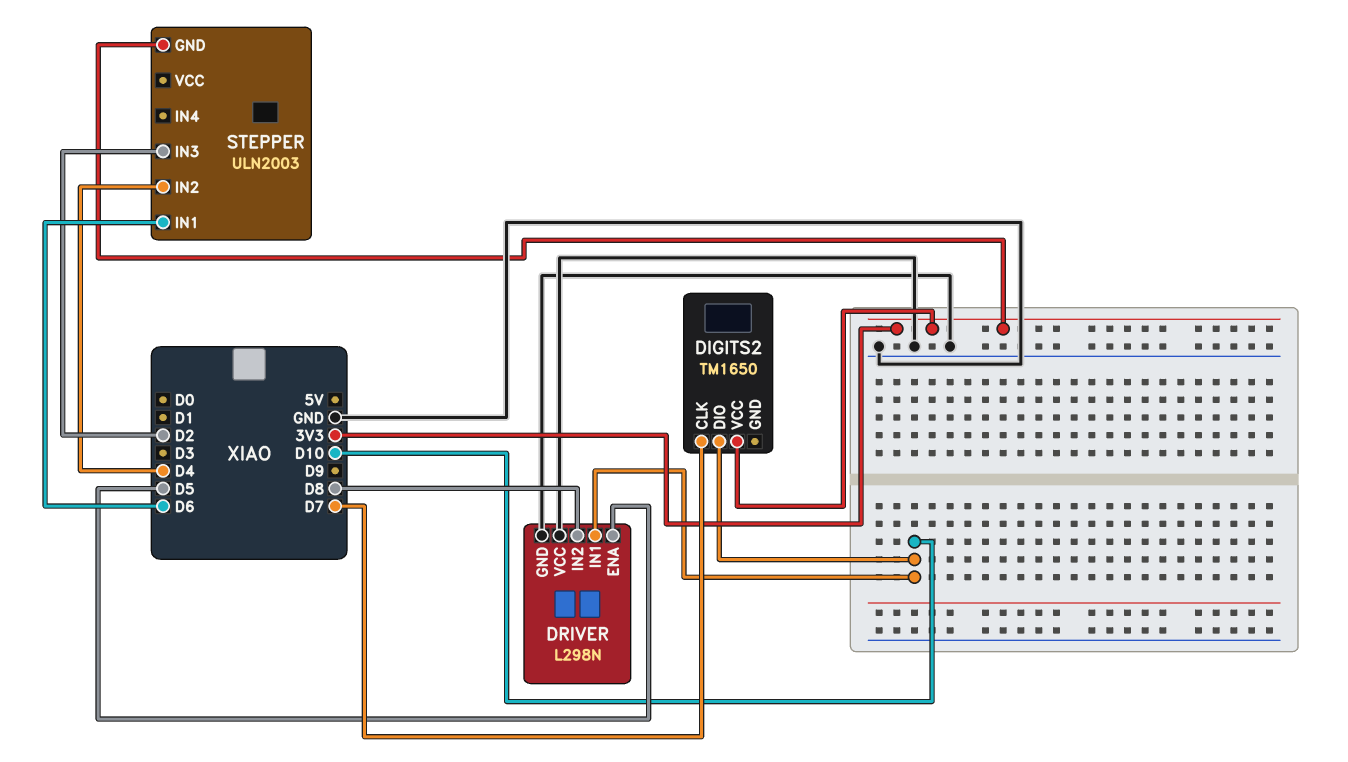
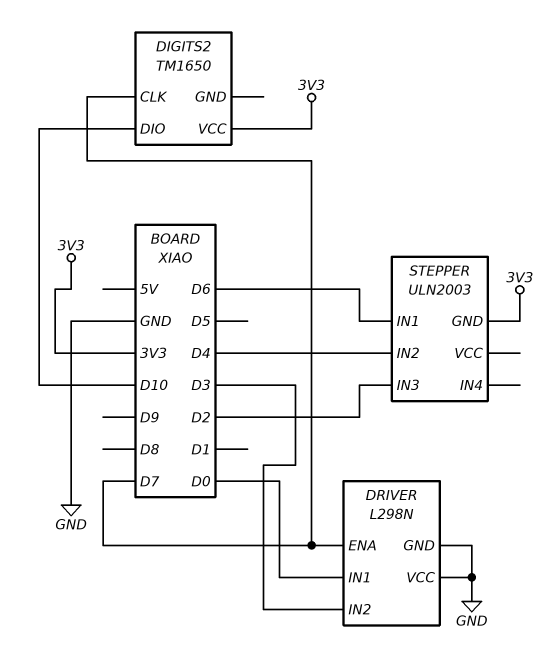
DRIVER pin ENA: D5 -> D7
DRIVER pin IN1: D10 -> D0
DRIVER pin IN2: D8 -> D3

